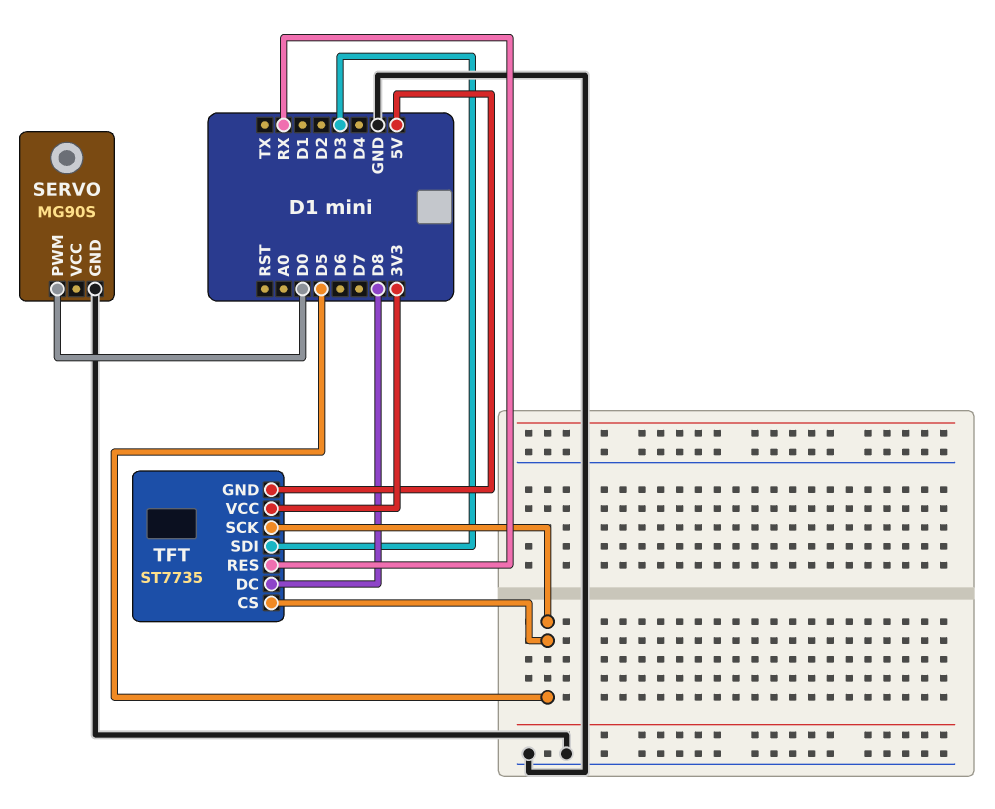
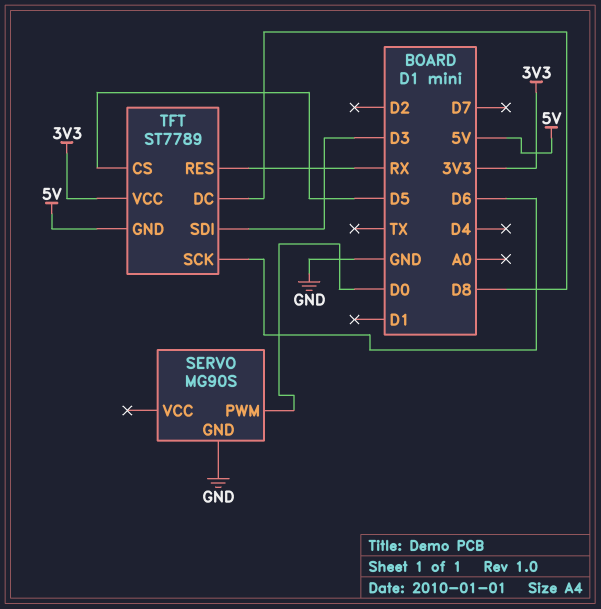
TFT: ST7735 -> ST7789
TFT pin SCK: D5 -> D6

